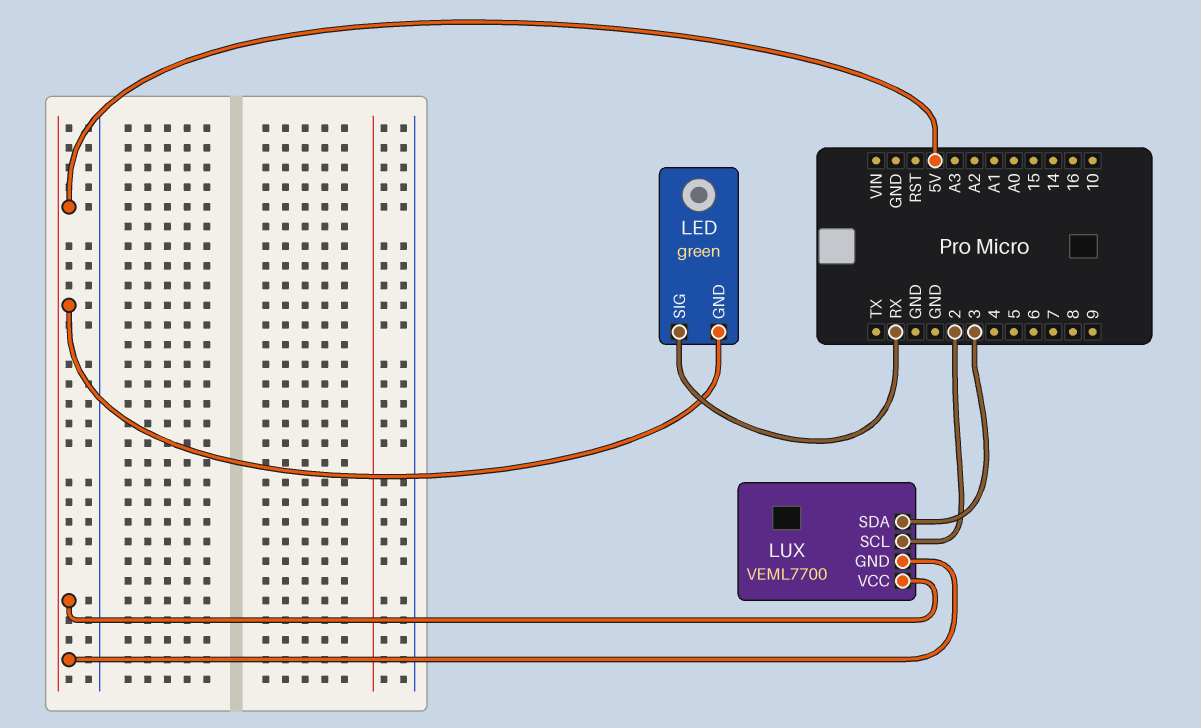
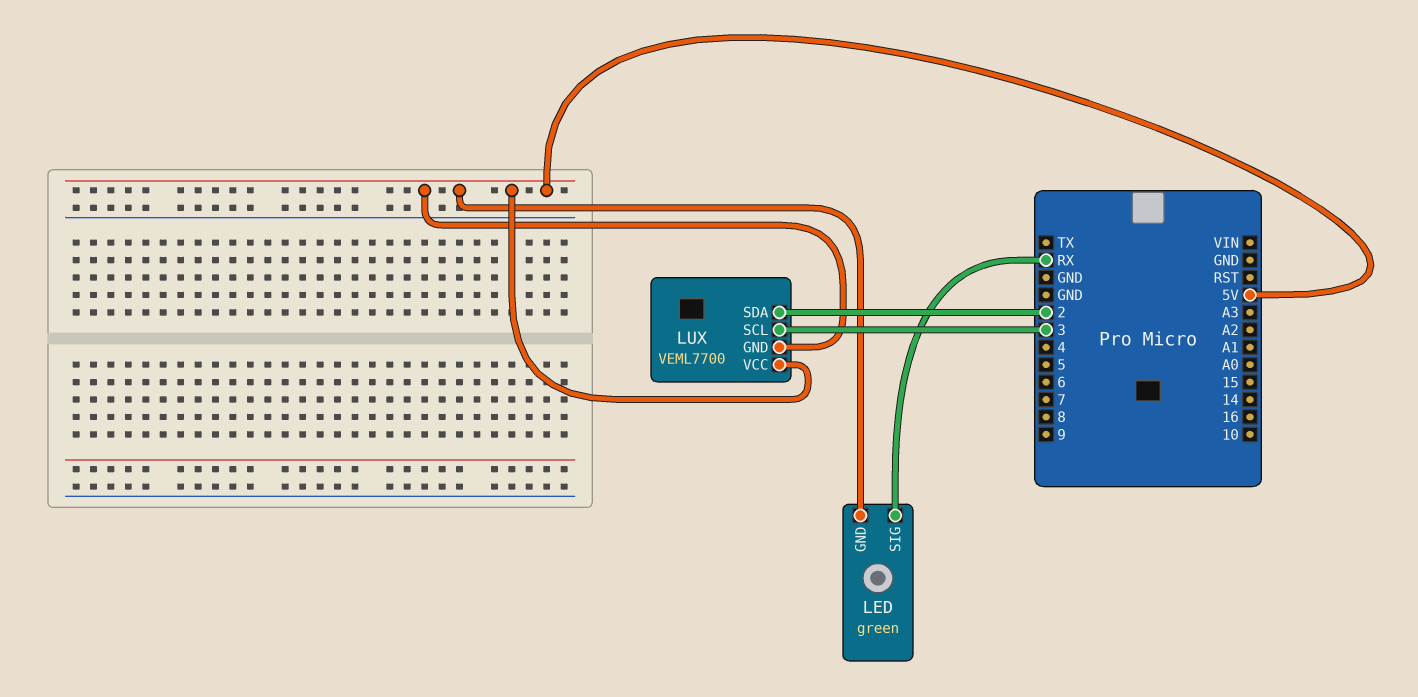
LUX pin SCL: 2 -> 3
LUX pin SDA: 3 -> 2

